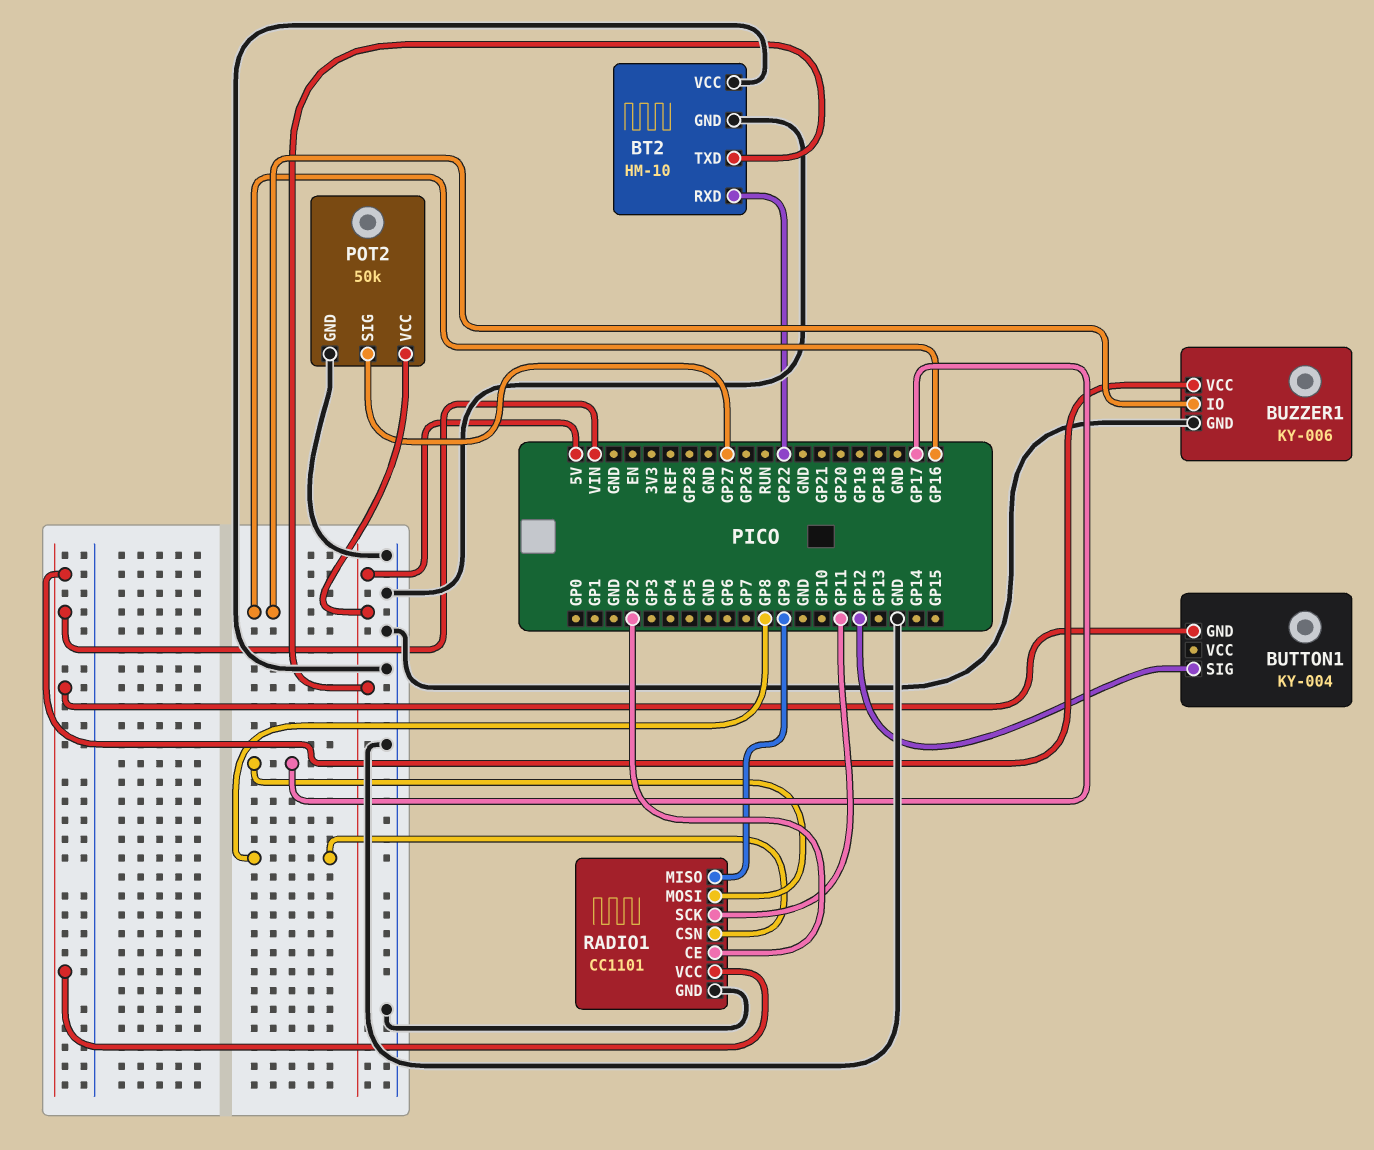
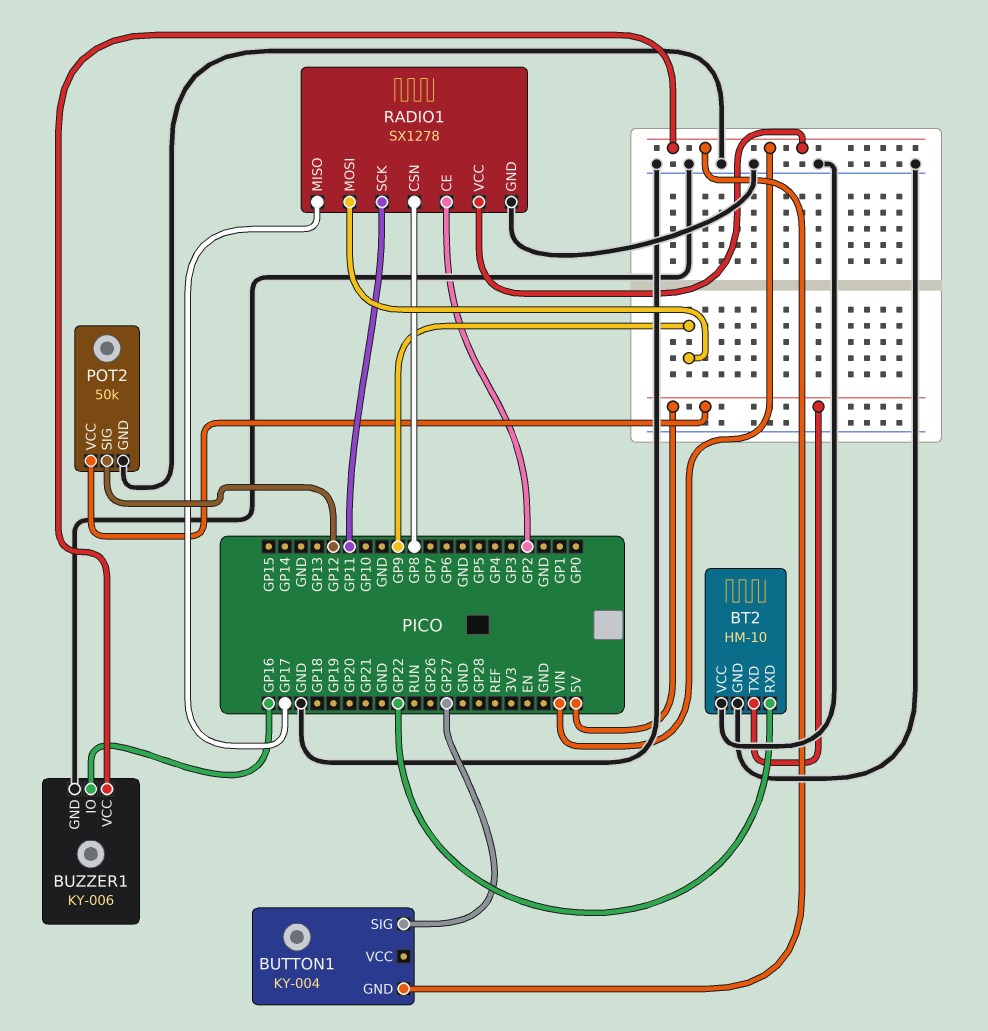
BUTTON1 pin SIG: GP12 -> GP27
POT2 pin SIG: GP27 -> GP12
RADIO1: CC1101 -> SX1278
RADIO1 pin MISO: GP9 -> GP17
RADIO1 pin MOSI: GP17 -> GP9

